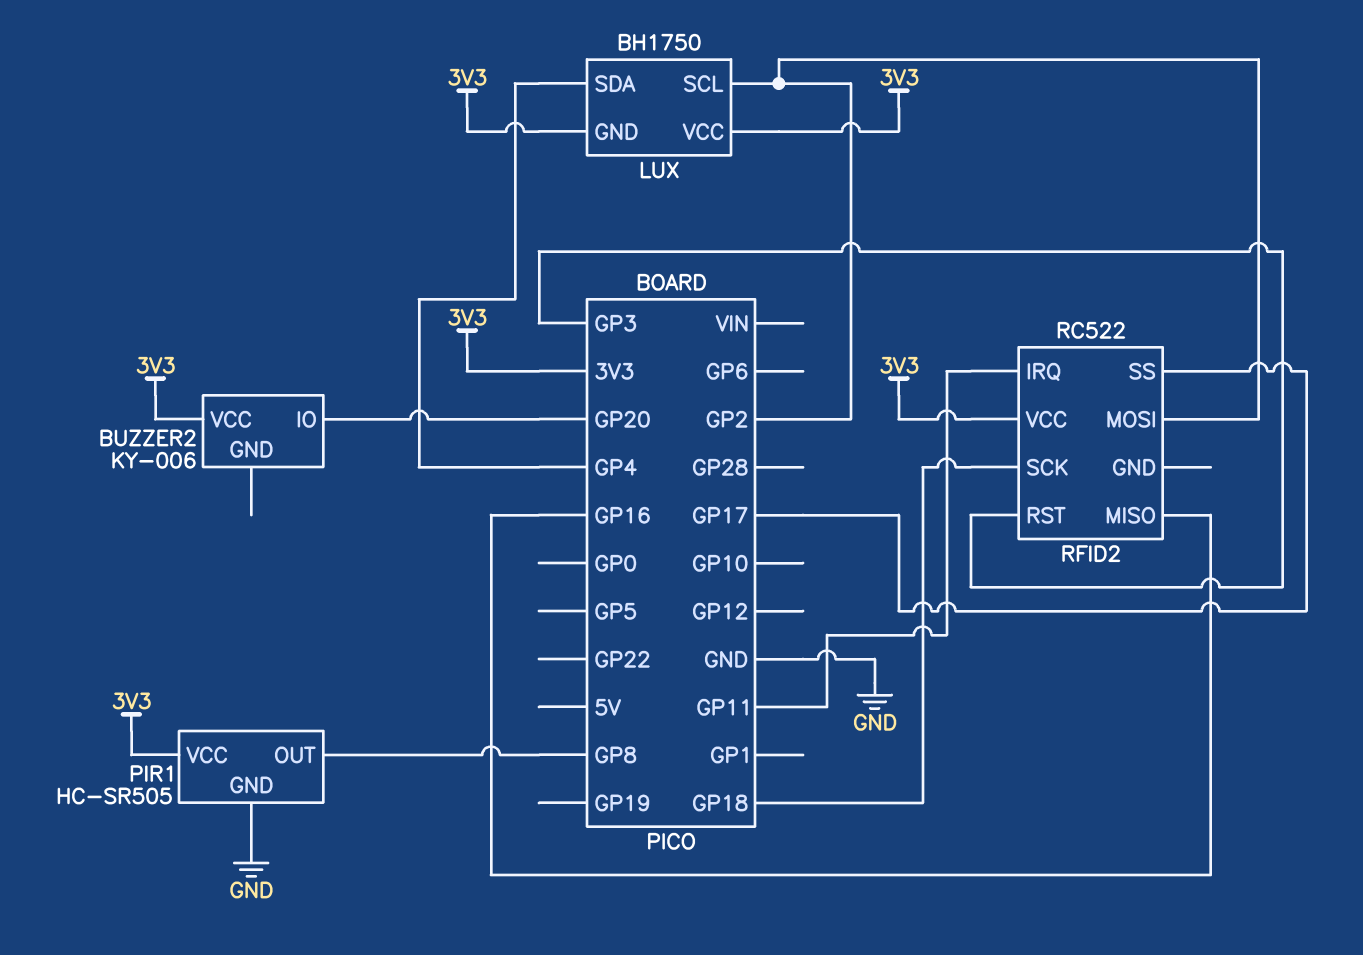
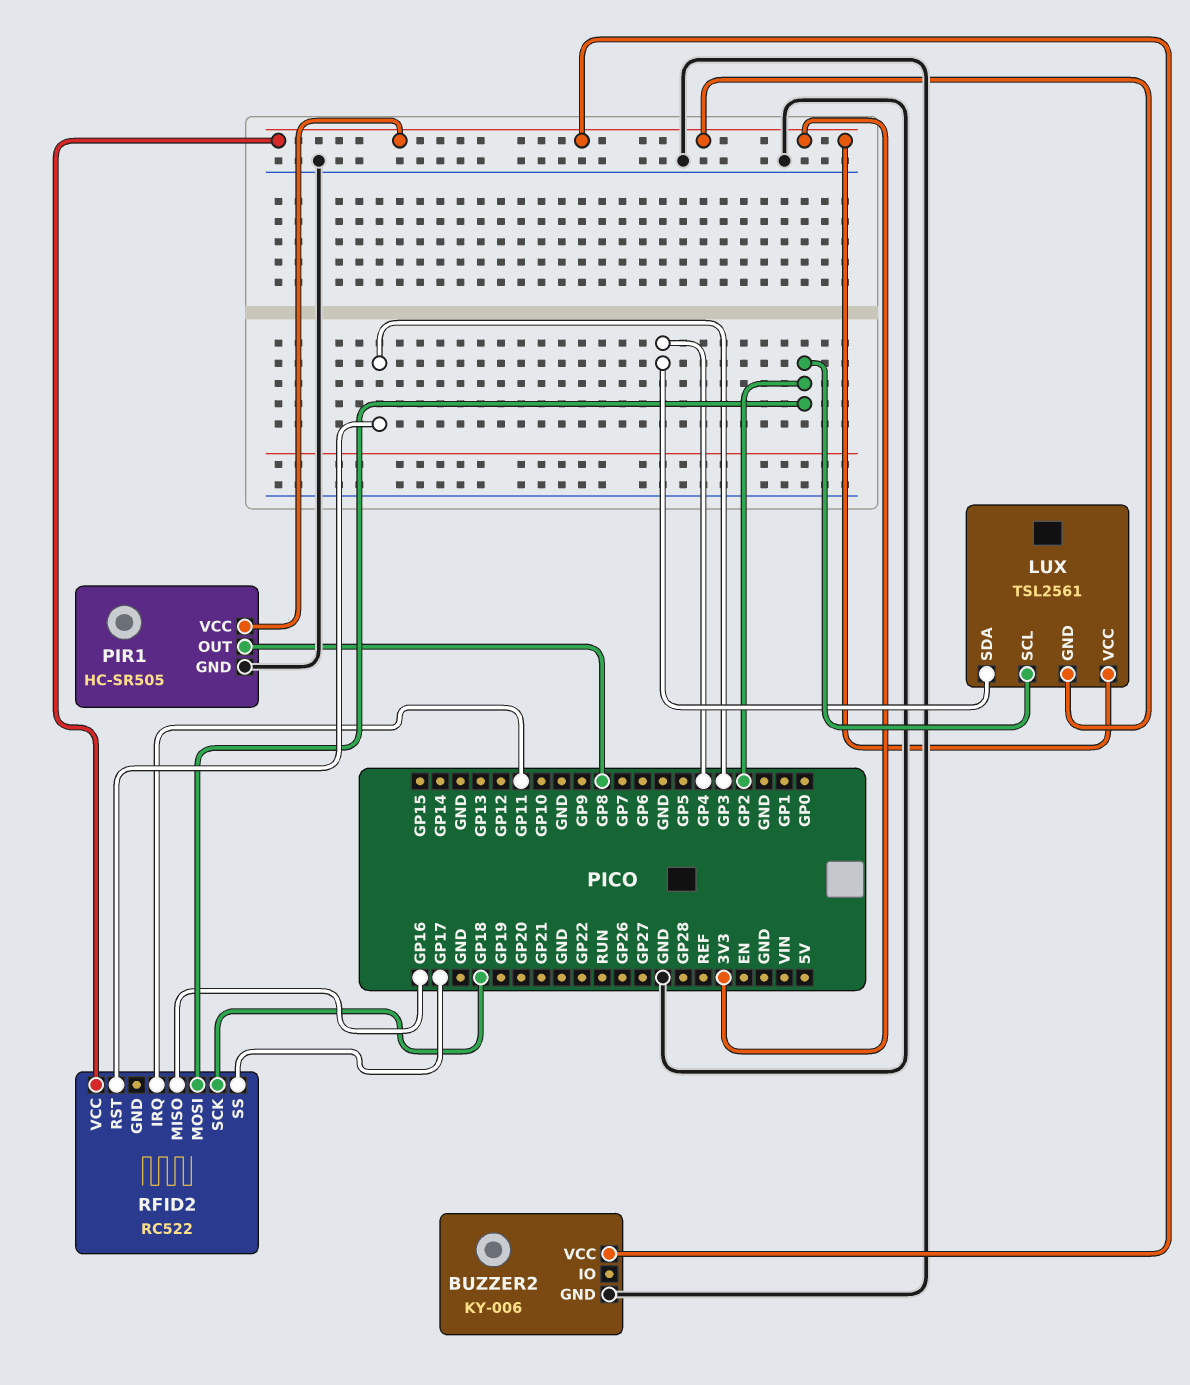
BUZZER2 pin GND: none -> GND
BUZZER2 pin IO: GP20 -> none
LUX: BH1750 -> TSL2561

